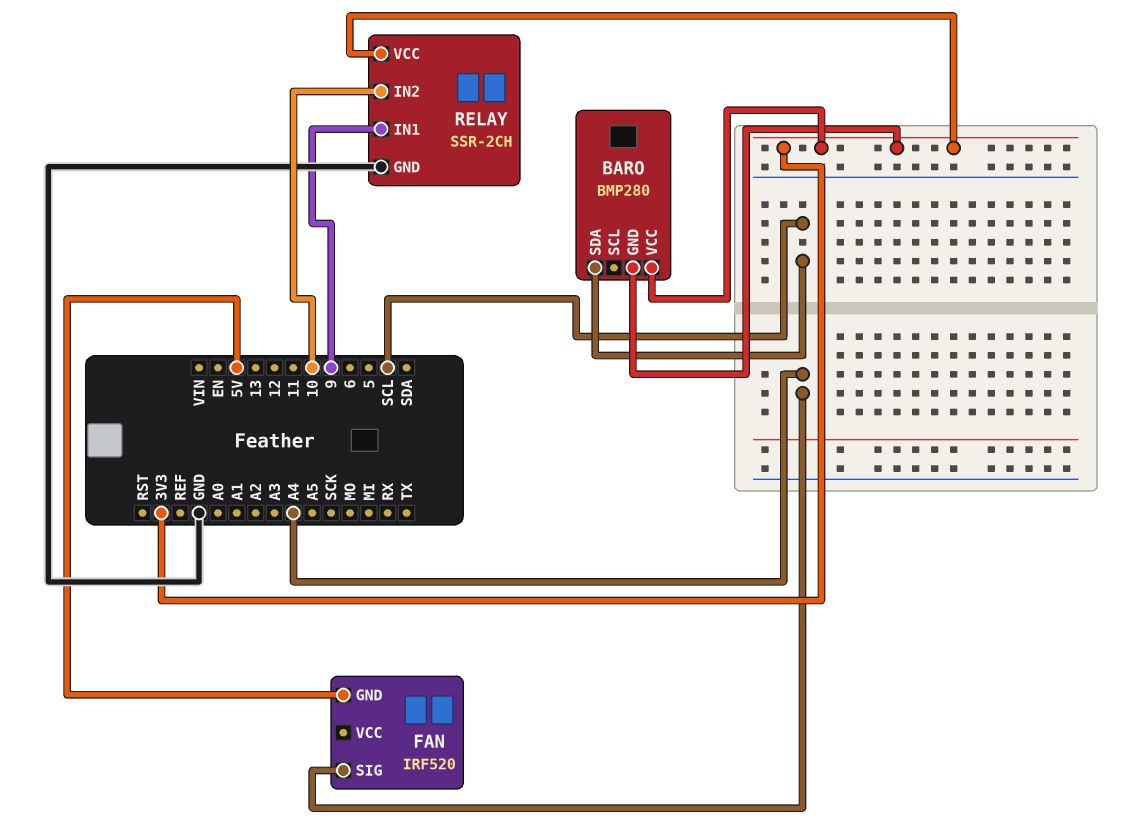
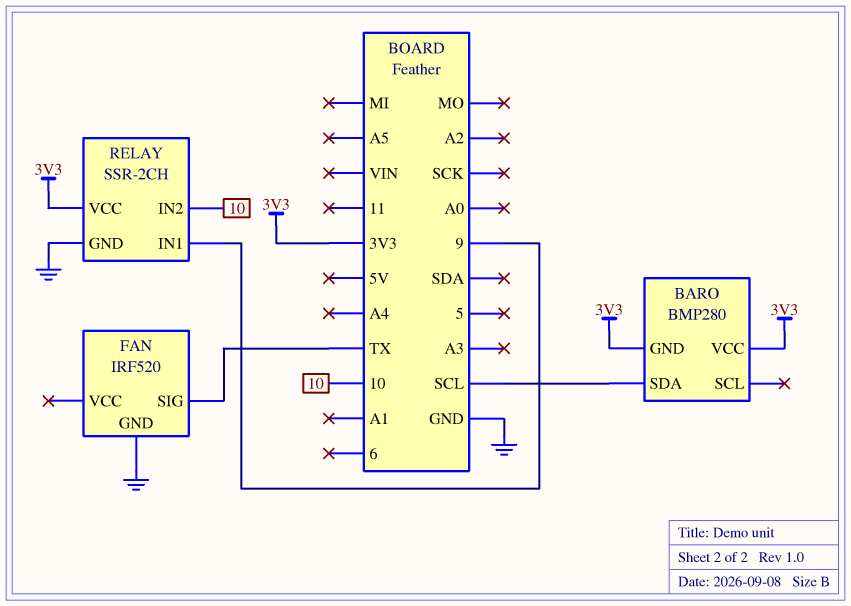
FAN pin GND: 5V -> GND
FAN pin SIG: A4 -> TX

